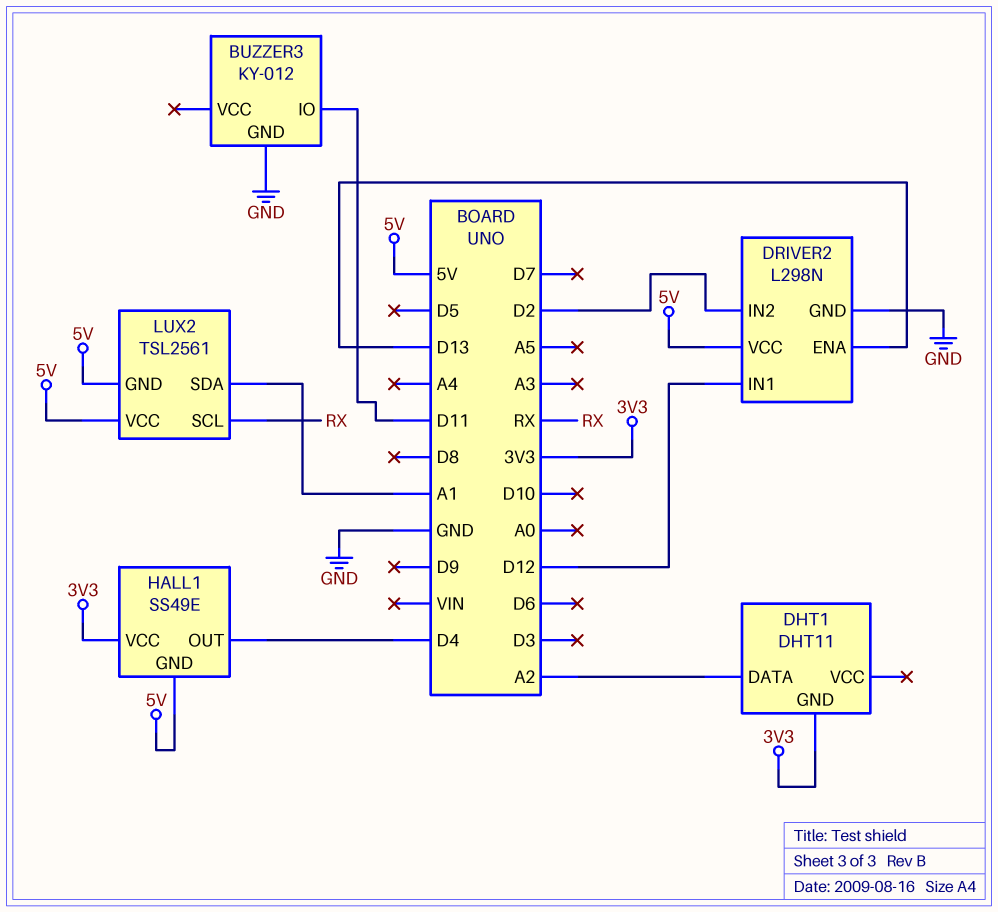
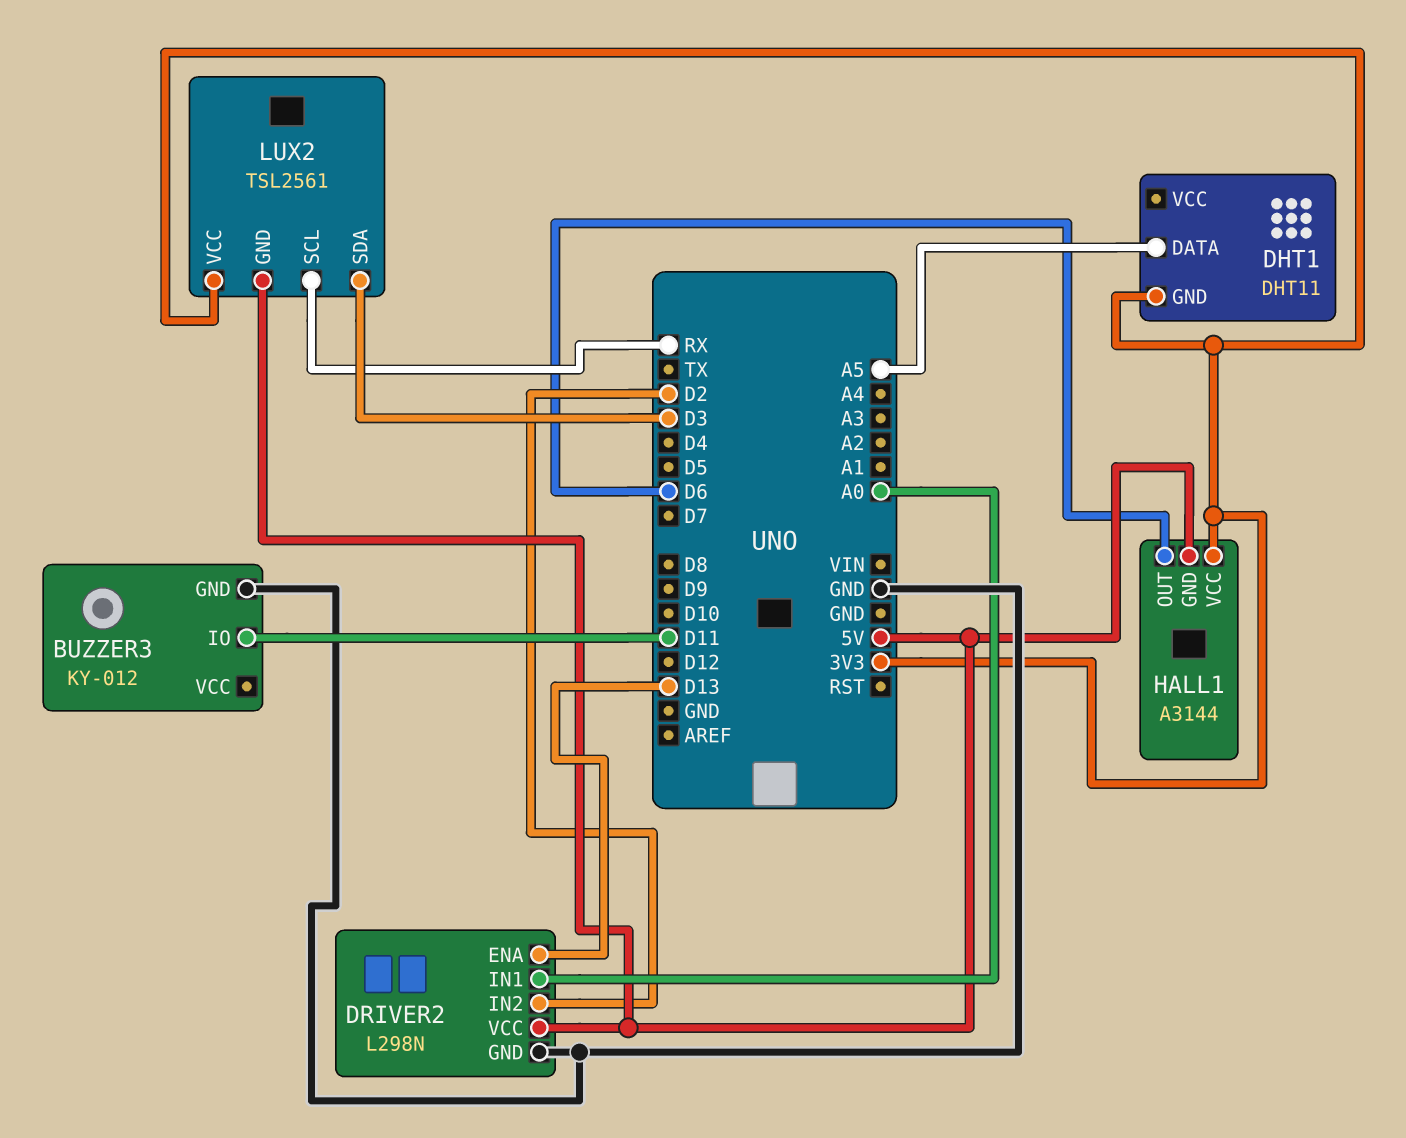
DHT1 pin DATA: A2 -> A5
DRIVER2 pin IN1: D12 -> A0
HALL1: SS49E -> A3144
HALL1 pin OUT: D4 -> D6
LUX2 pin SDA: A1 -> D3
LUX2 pin VCC: 5V -> 3V3

